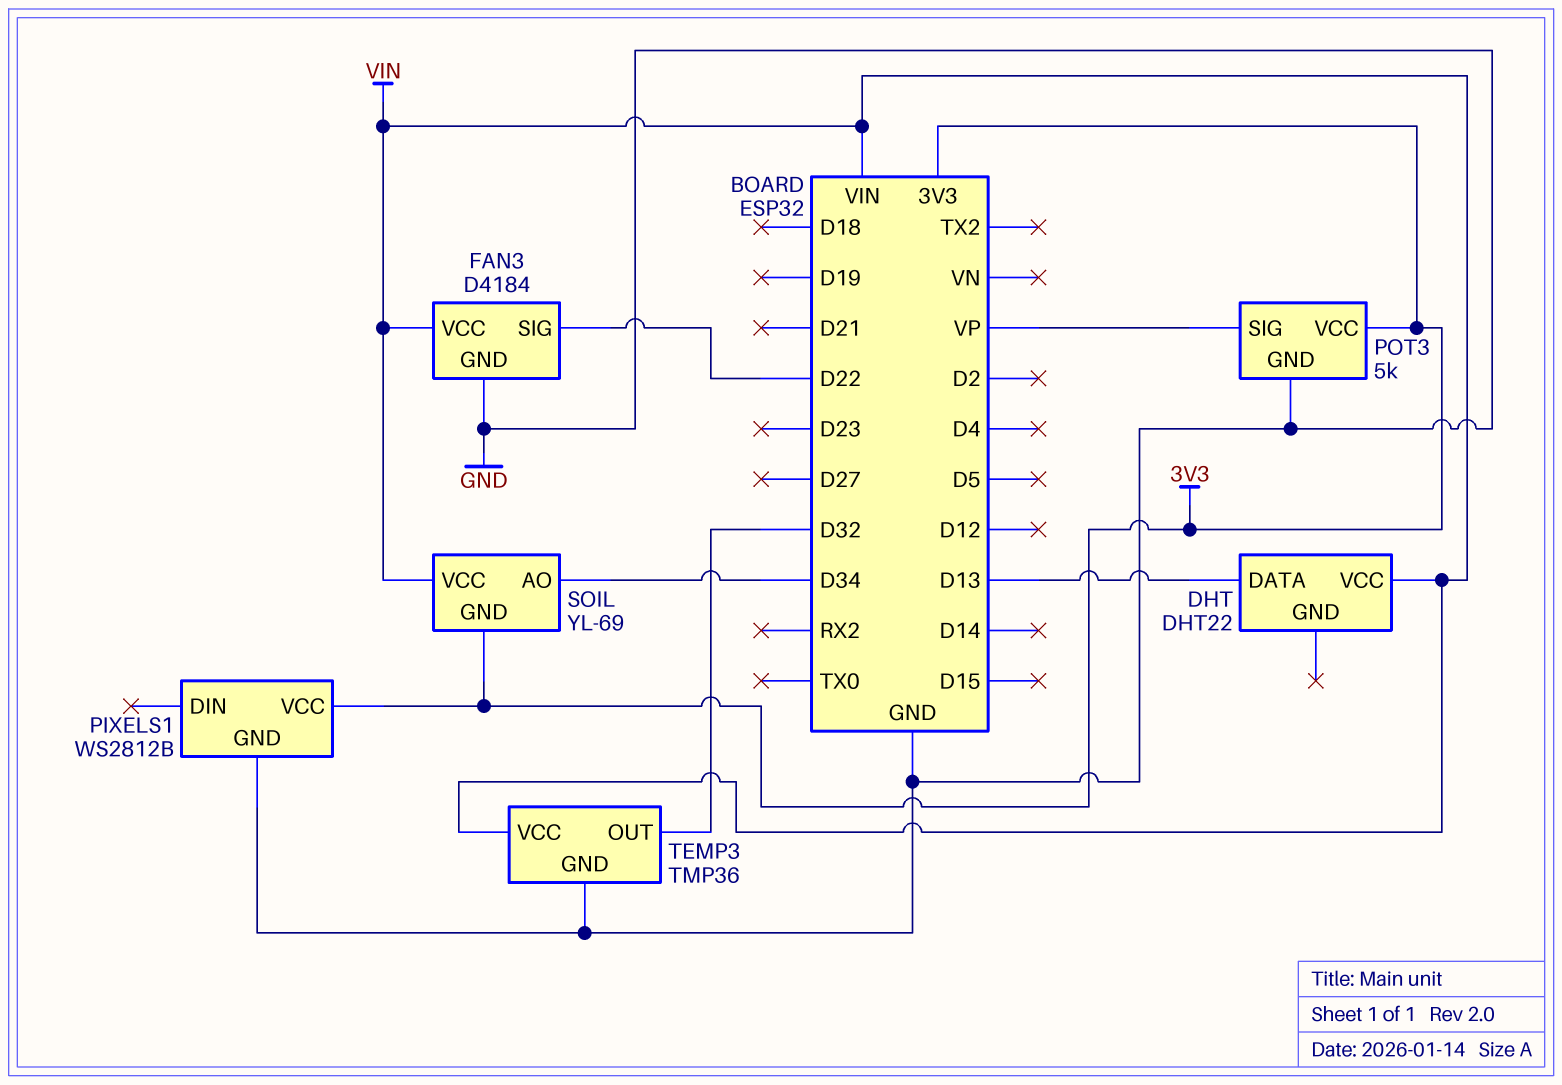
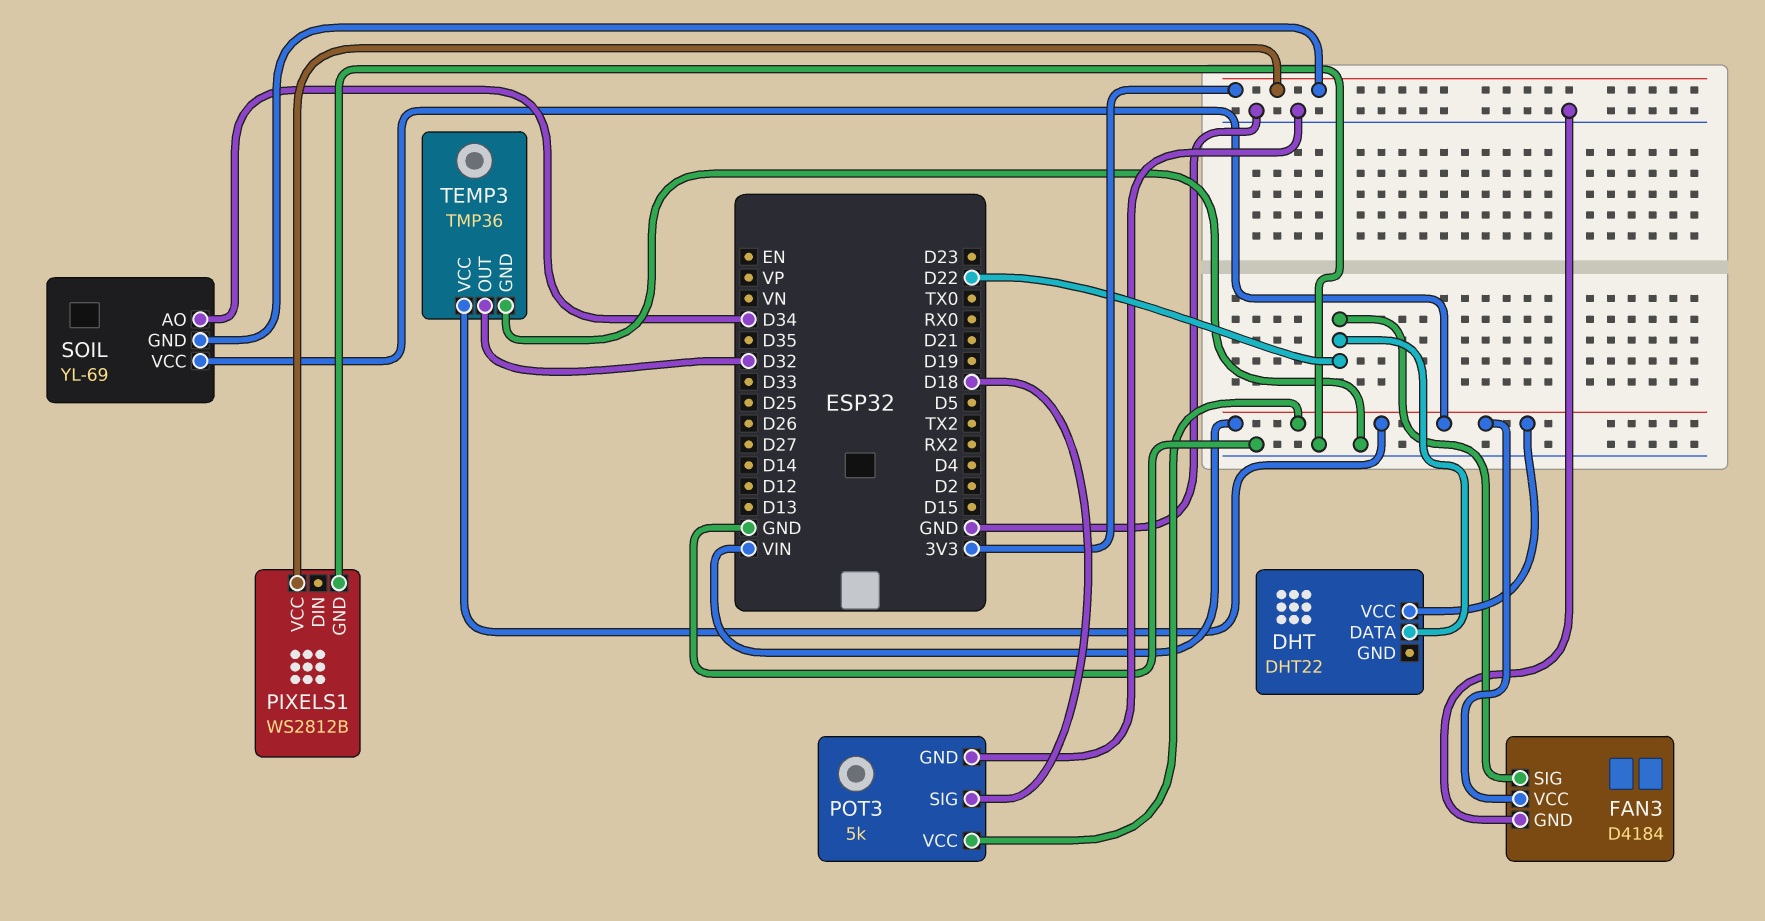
DHT pin DATA: D13 -> D22
POT3 pin SIG: VP -> D18
POT3 pin VCC: 3V3 -> VIN

